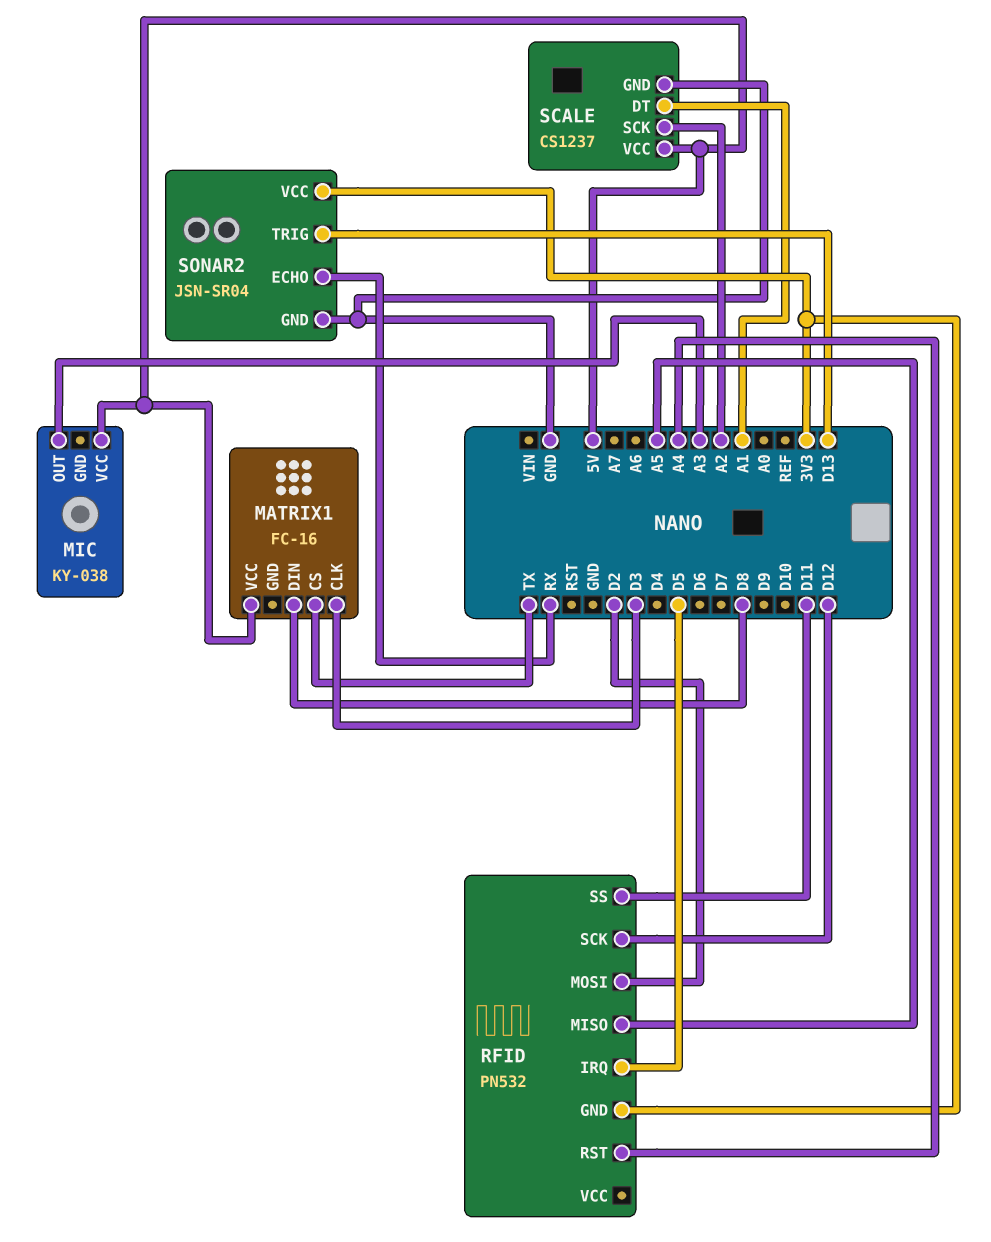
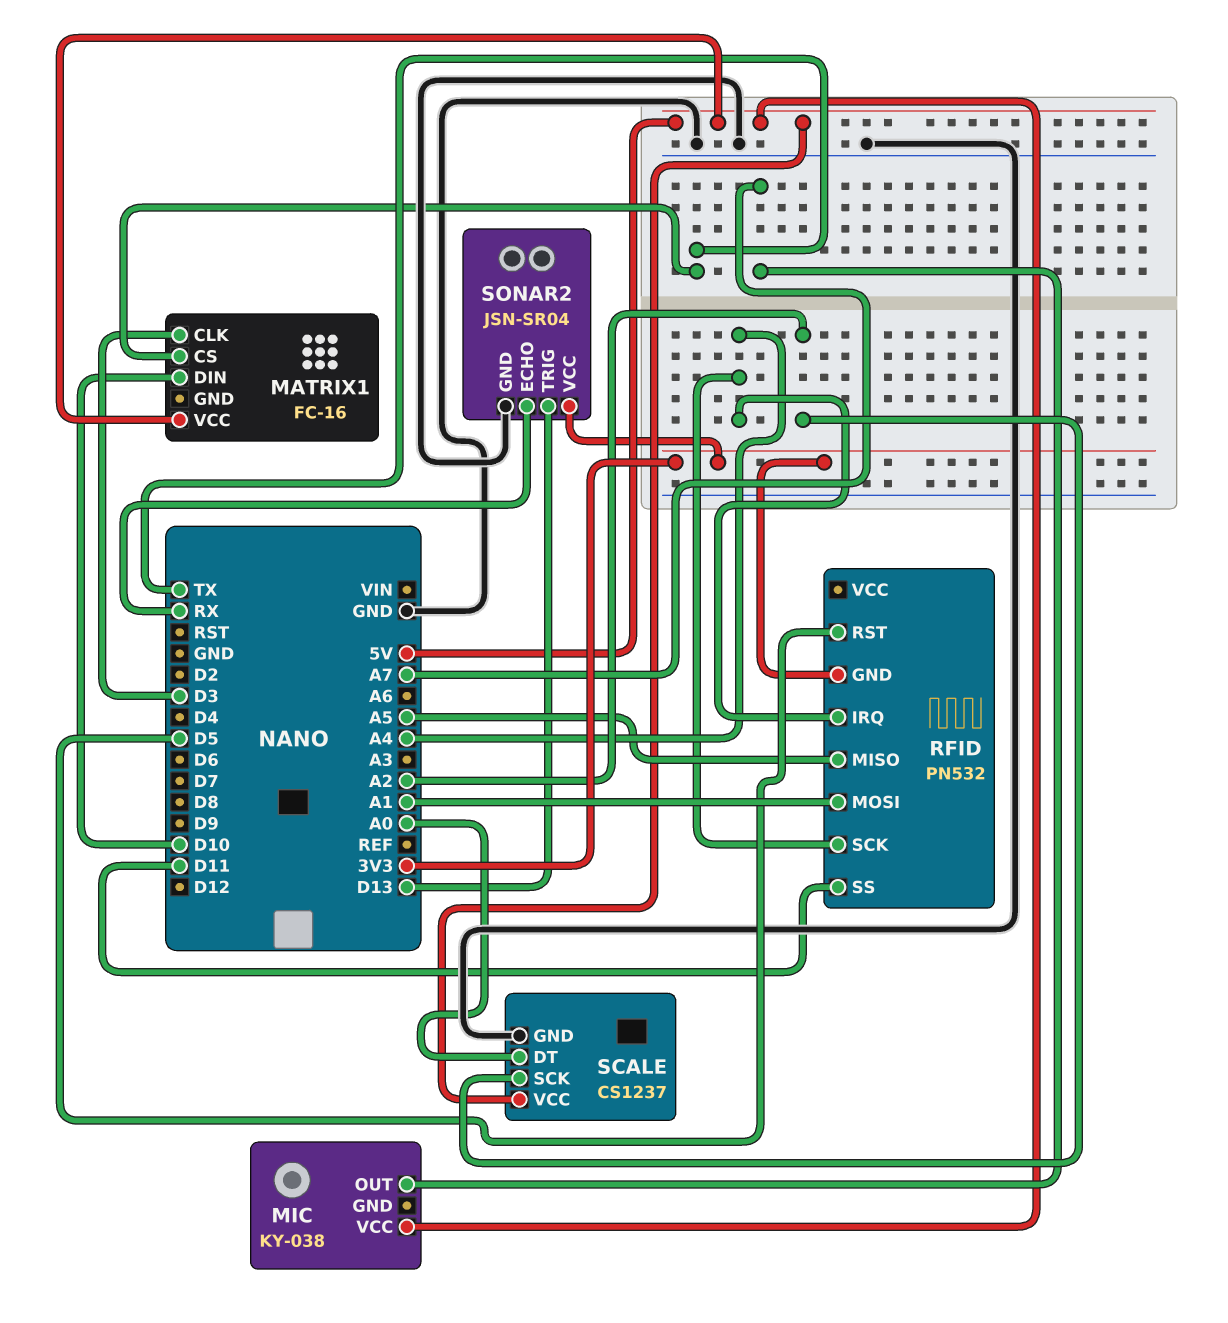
MATRIX1 pin DIN: D8 -> D10
MIC pin OUT: A3 -> A7
RFID pin IRQ: D5 -> A4
RFID pin MOSI: D2 -> A1
RFID pin RST: A4 -> D5
RFID pin SCK: D12 -> A4
SCALE pin DT: A1 -> A0

